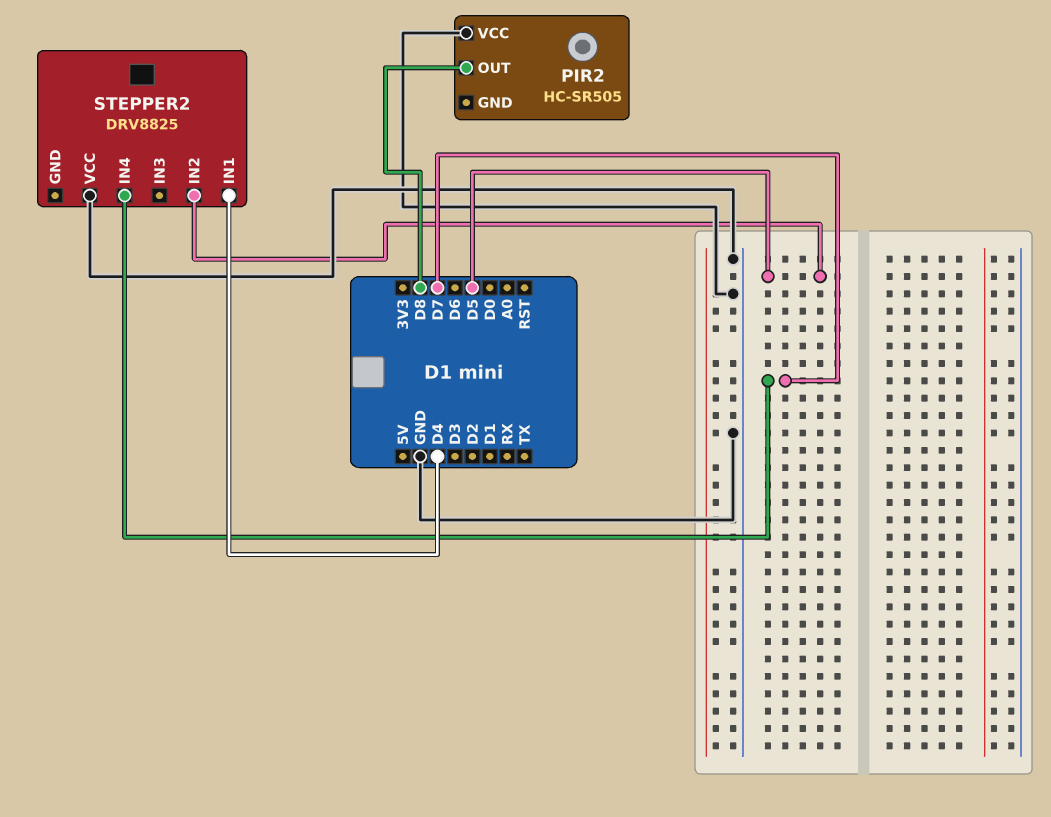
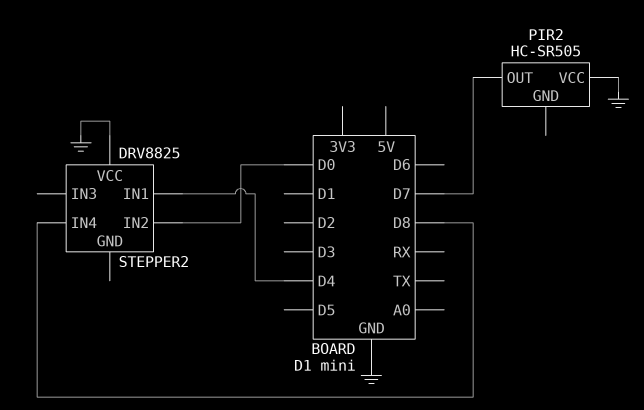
PIR2 pin OUT: D8 -> D7
STEPPER2 pin IN2: D5 -> D0
STEPPER2 pin IN4: D7 -> D8

